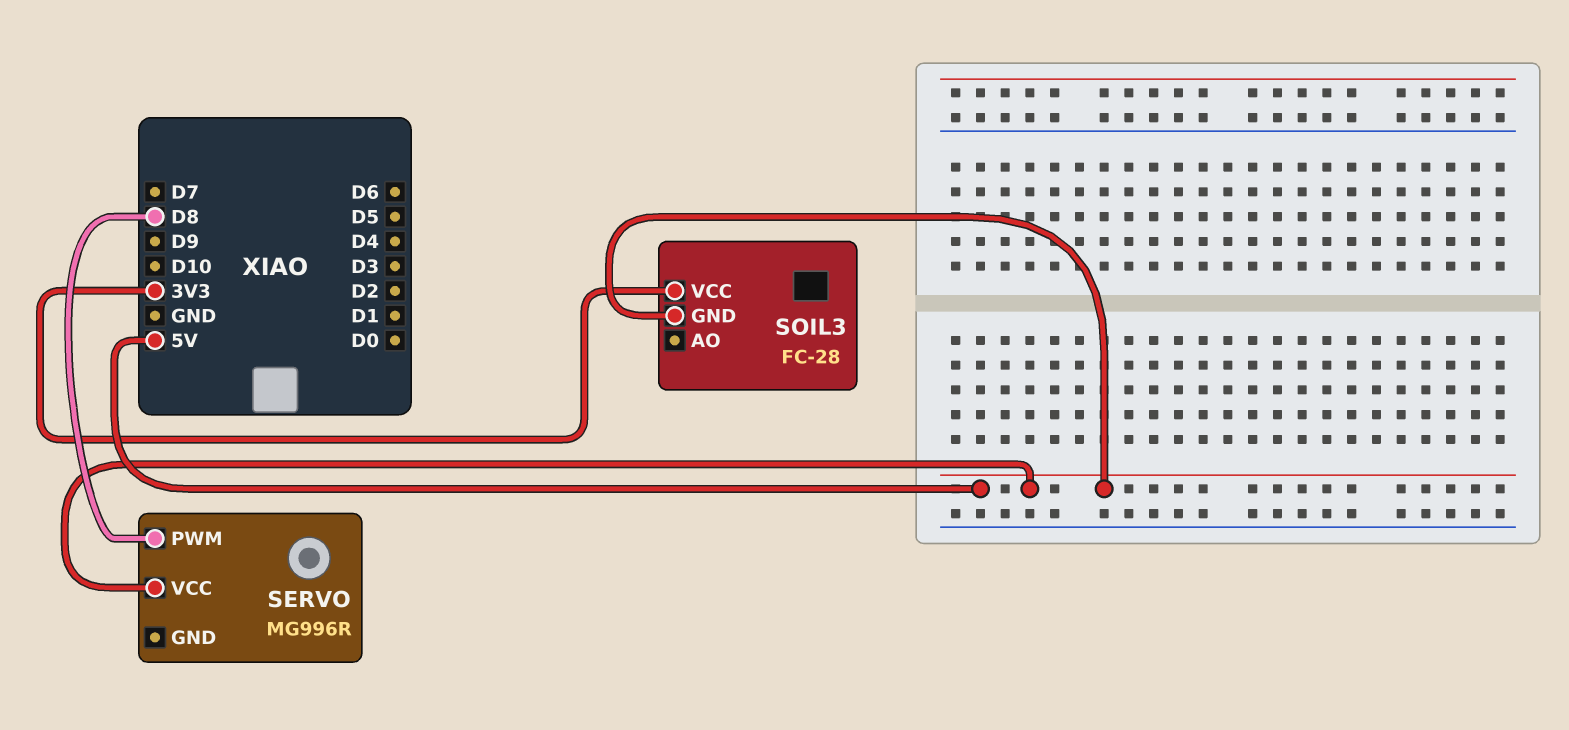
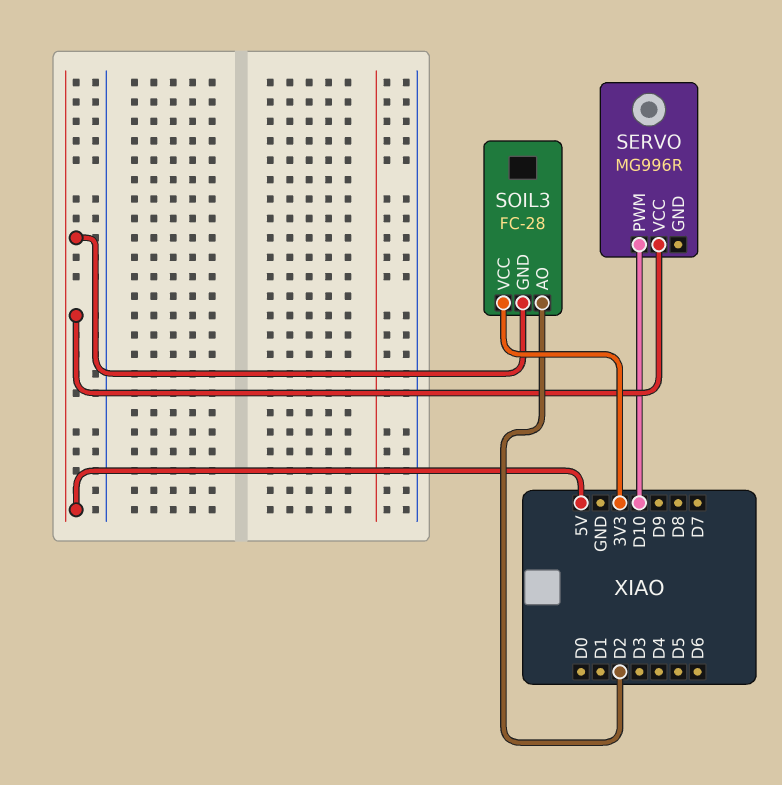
SERVO pin PWM: D8 -> D10
SOIL3 pin AO: none -> D2

